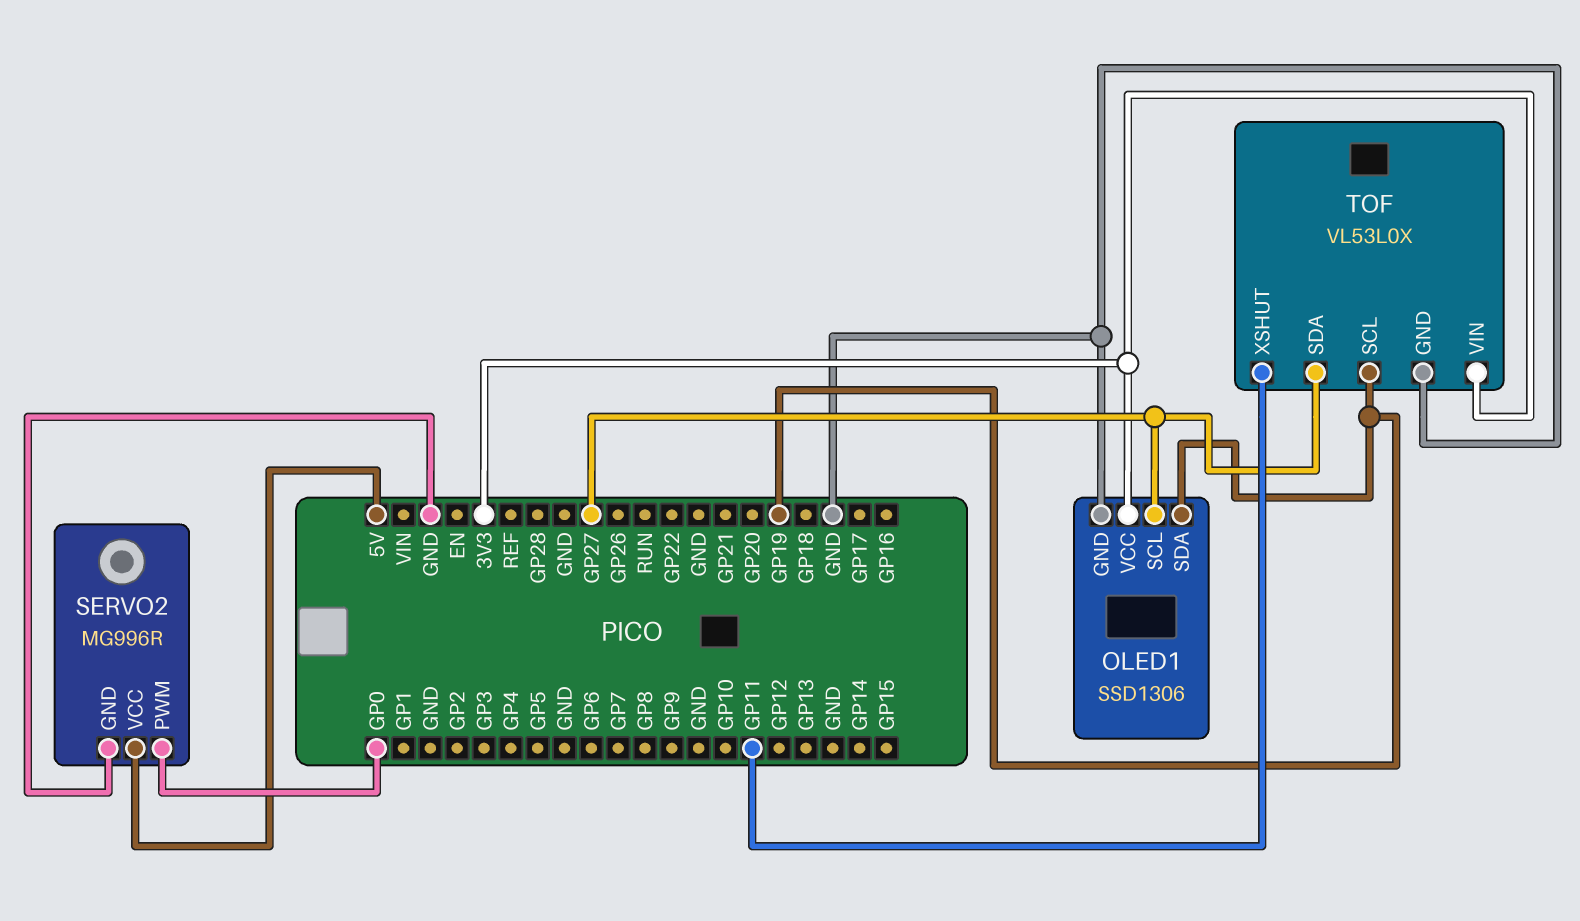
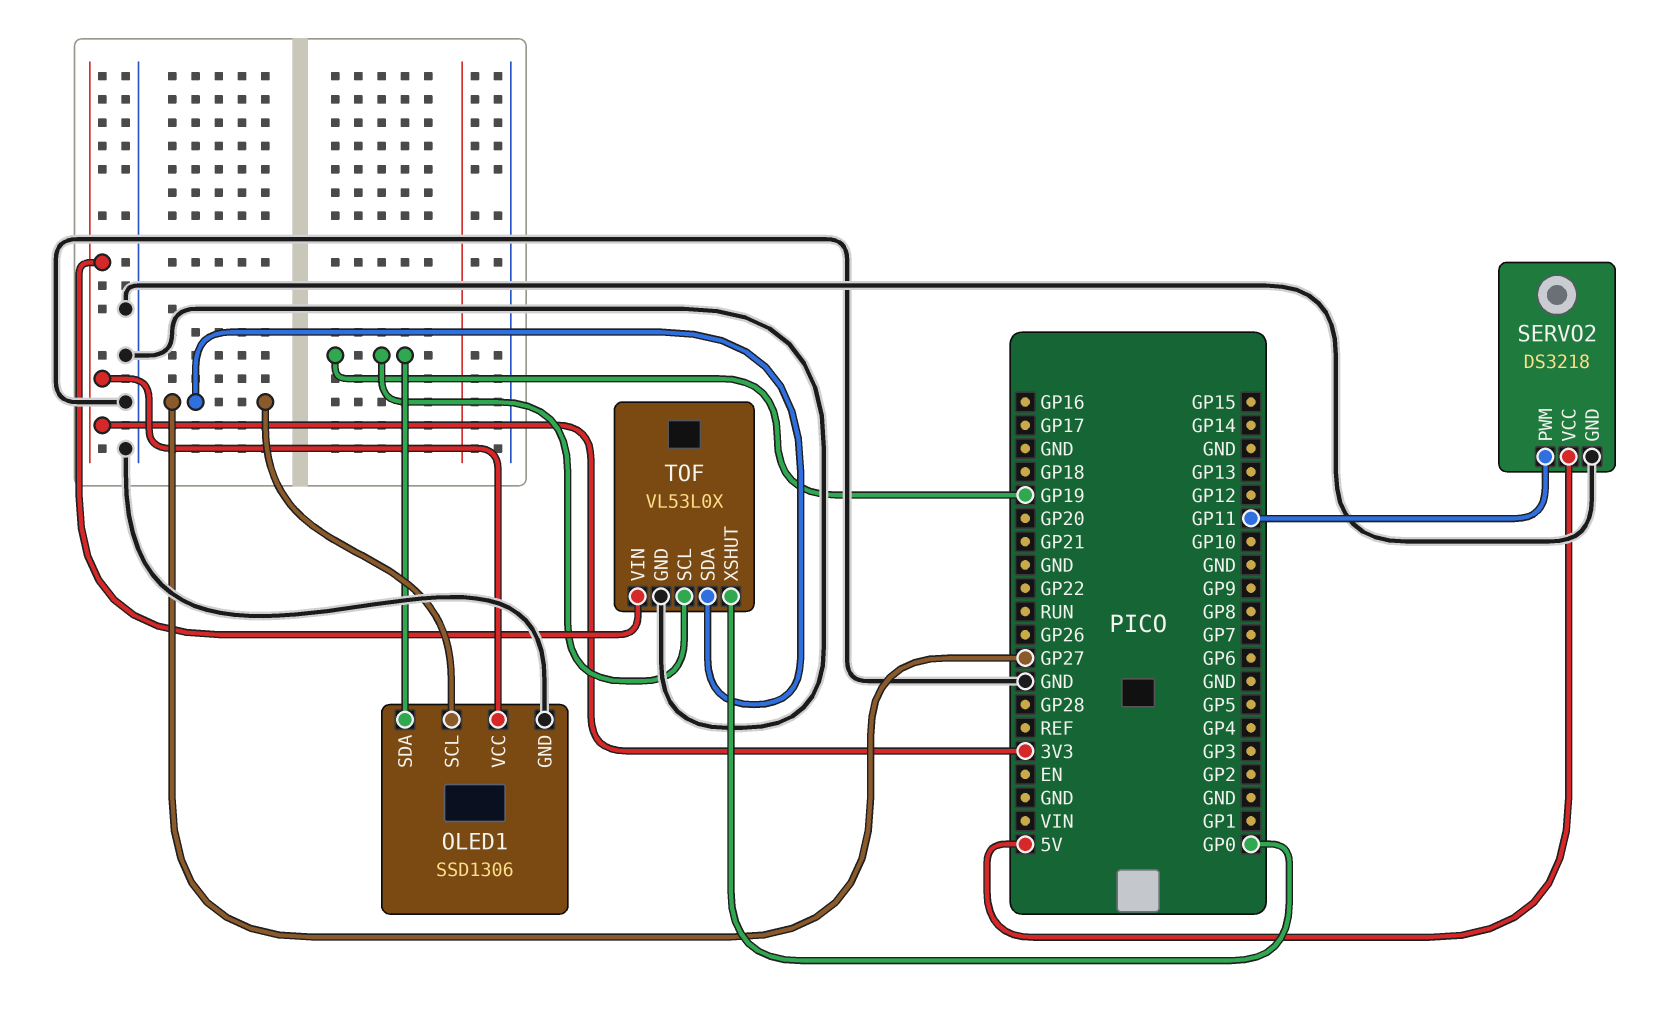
SERVO2: MG996R -> DS3218
SERVO2 pin PWM: GP0 -> GP11
TOF pin XSHUT: GP11 -> GP0

